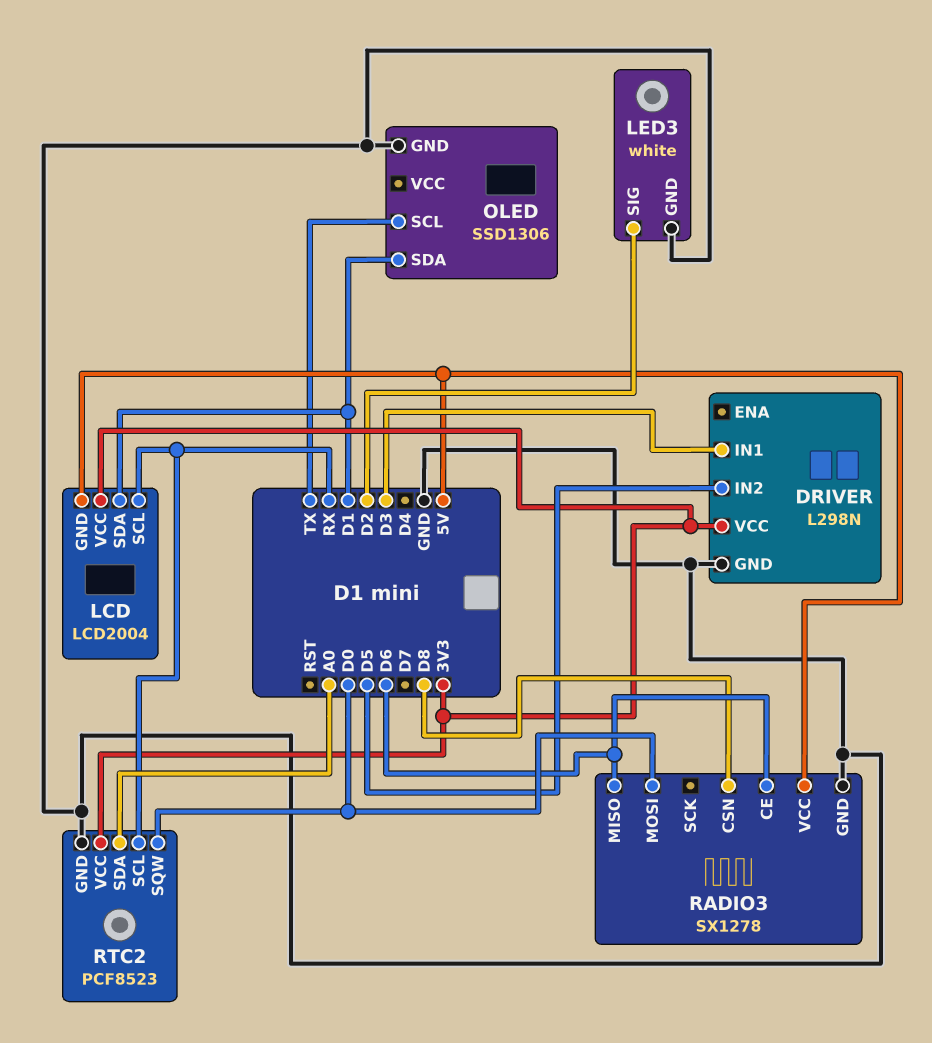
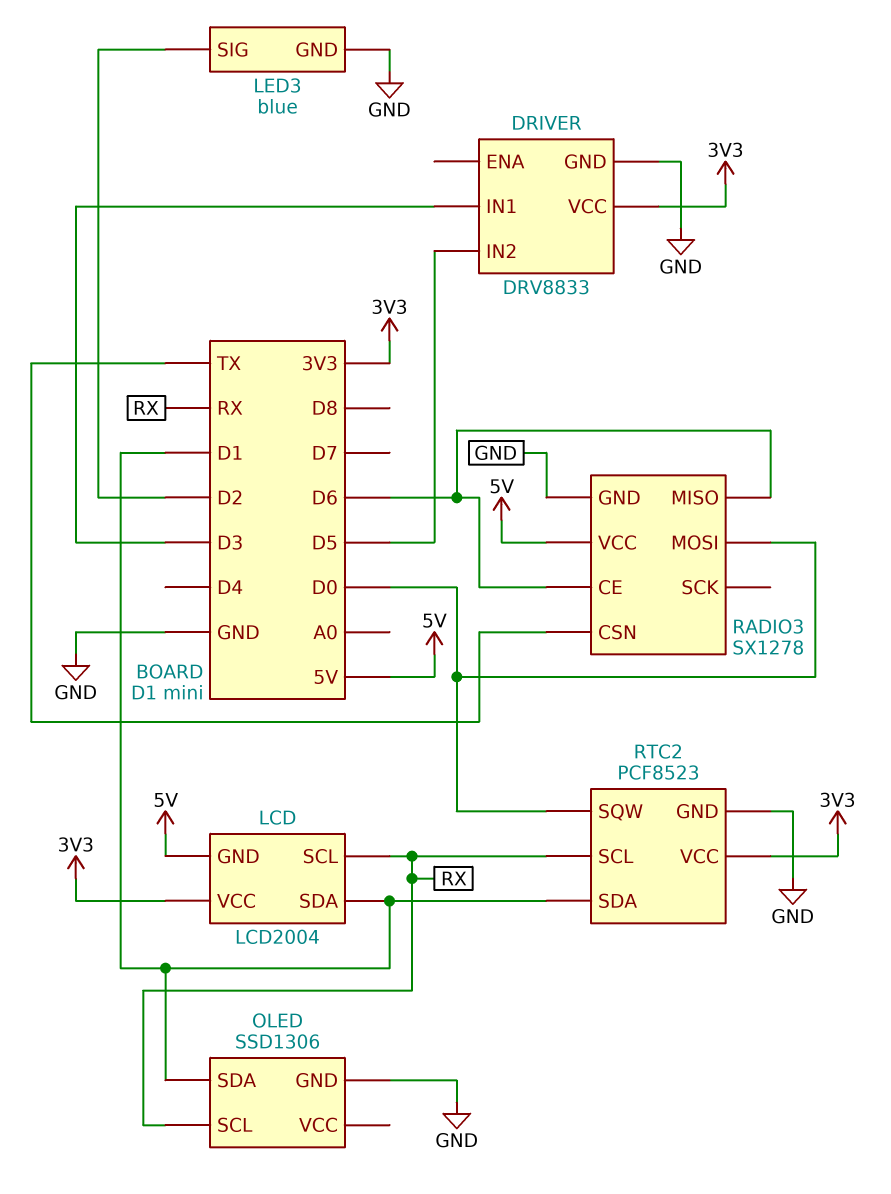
DRIVER: L298N -> DRV8833
LED3: white -> blue
OLED pin SCL: TX -> RX
RADIO3 pin CSN: D8 -> TX
RTC2 pin SDA: A0 -> D1

